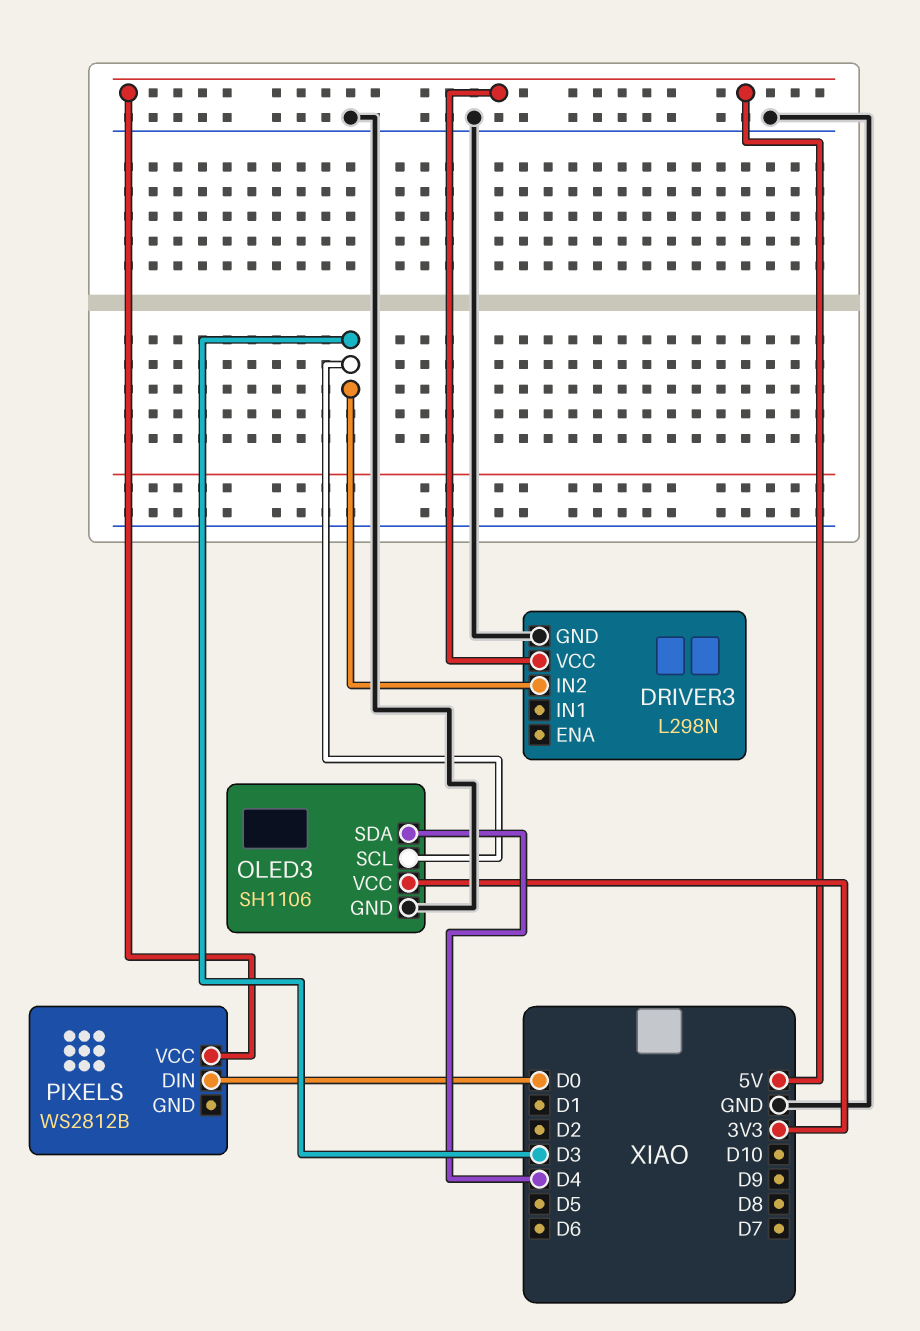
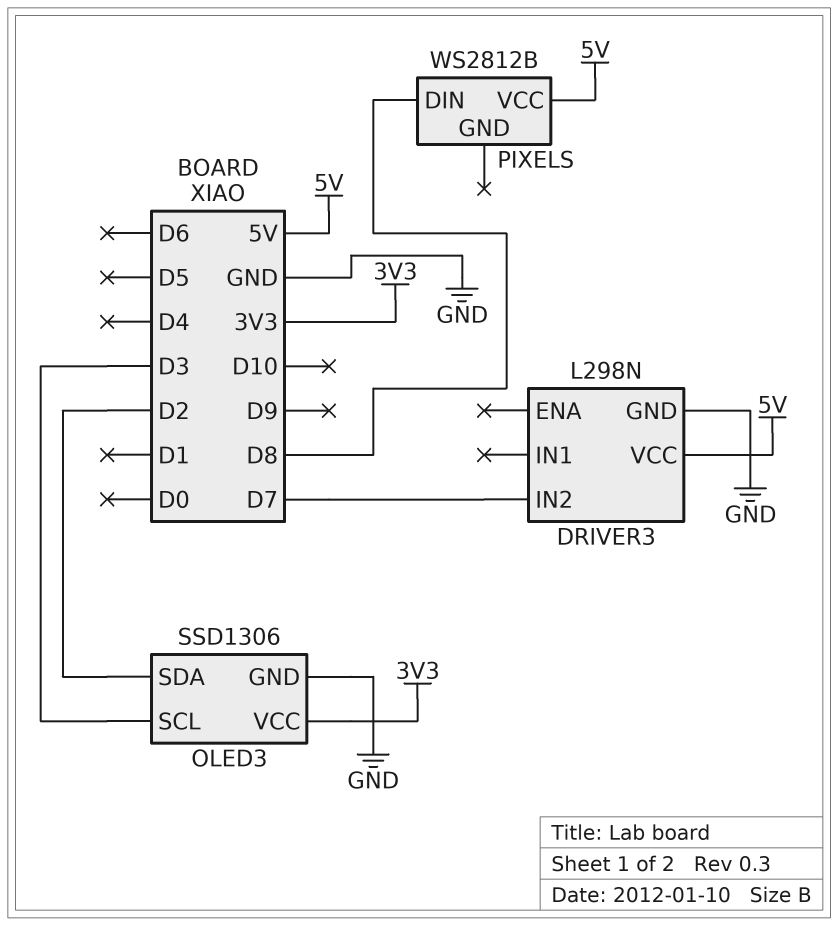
DRIVER3 pin IN2: D3 -> D7
OLED3: SH1106 -> SSD1306
OLED3 pin SDA: D4 -> D2
PIXELS pin DIN: D0 -> D8

